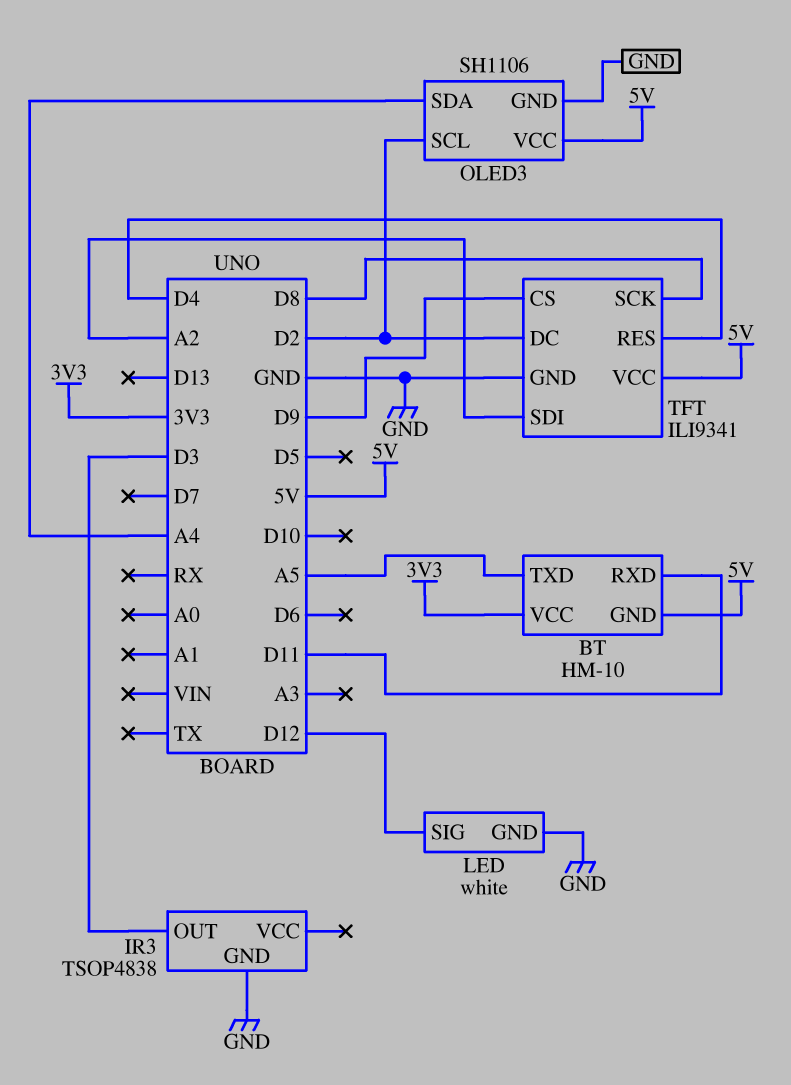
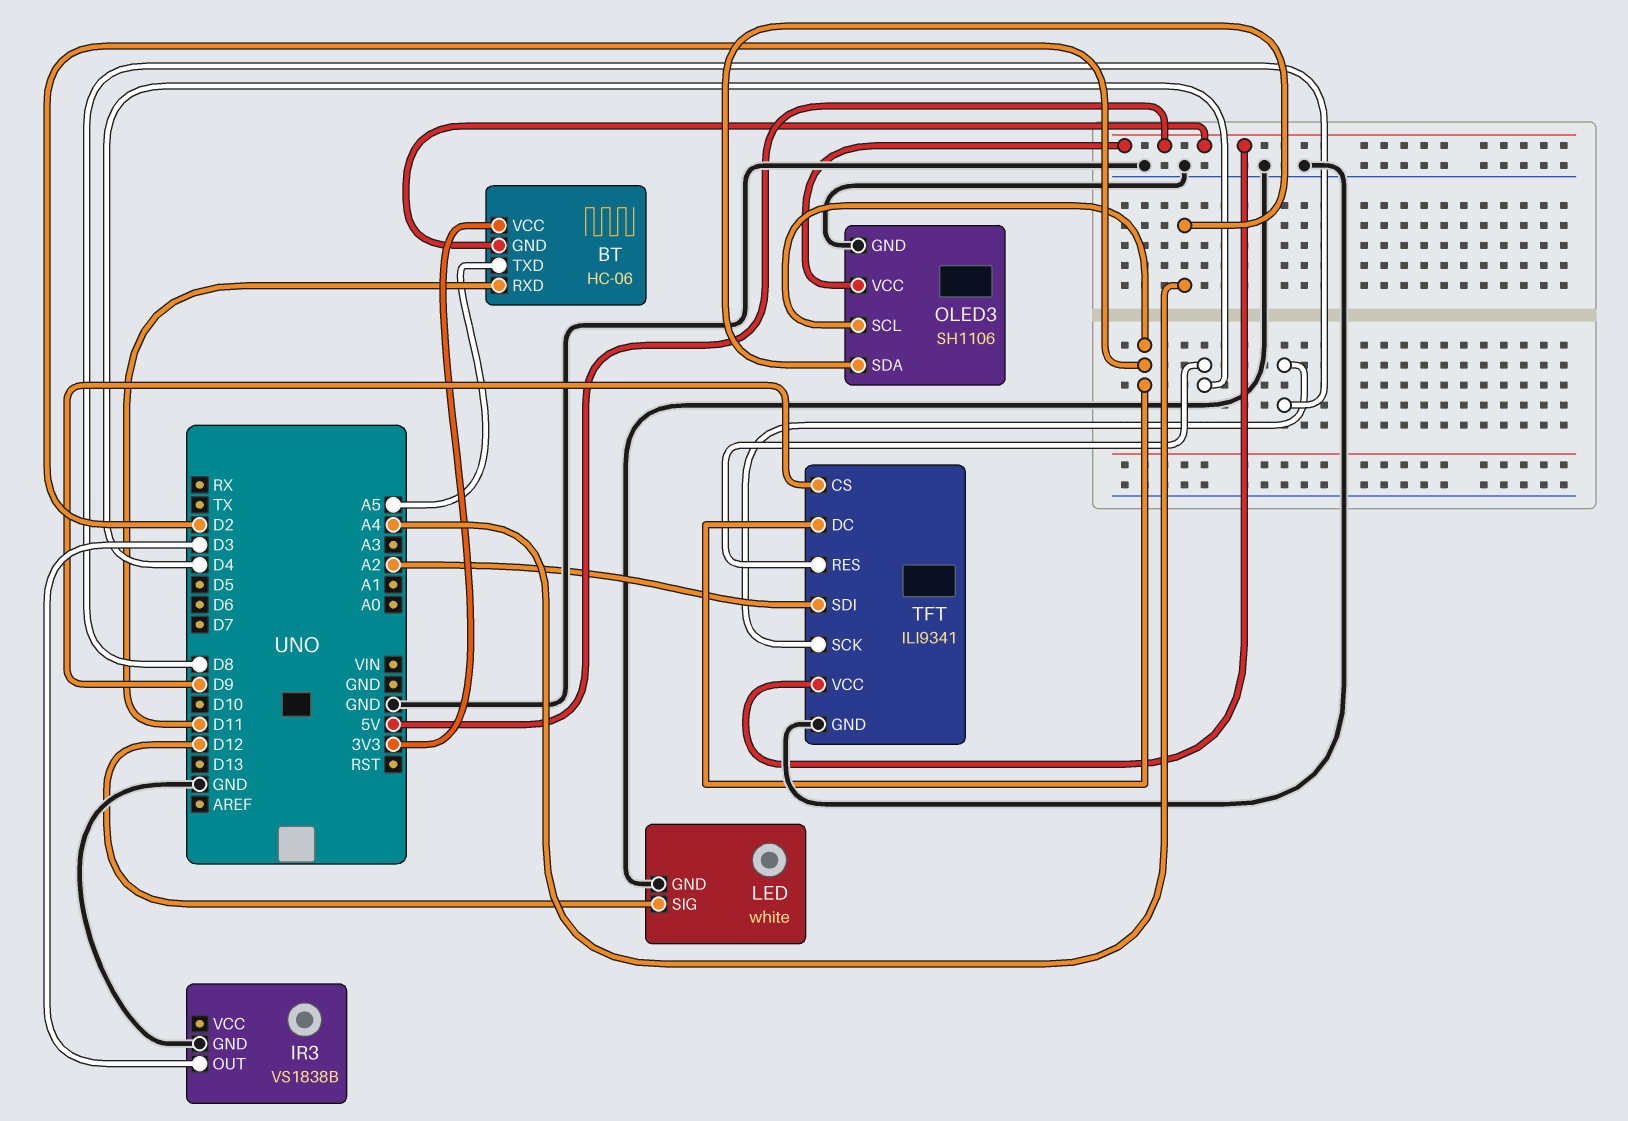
BT: HM-10 -> HC-06
IR3: TSOP4838 -> VS1838B

